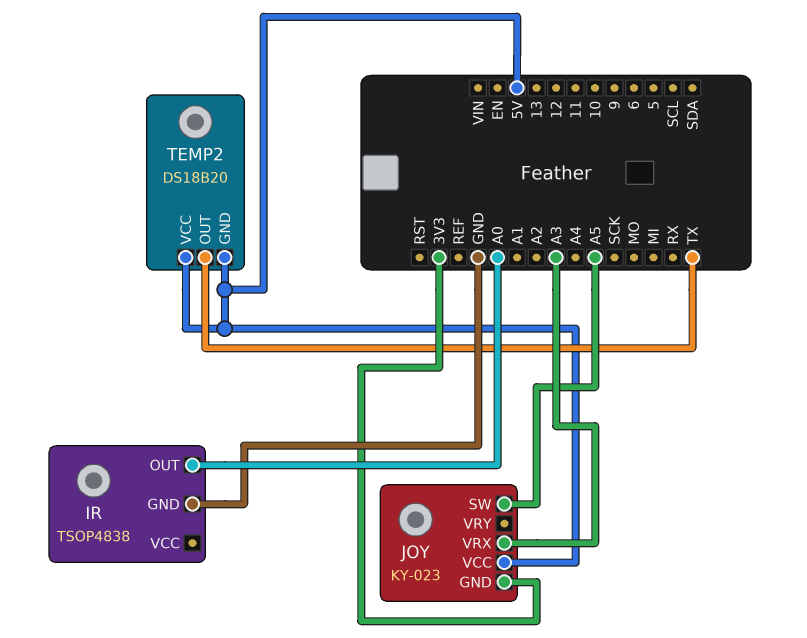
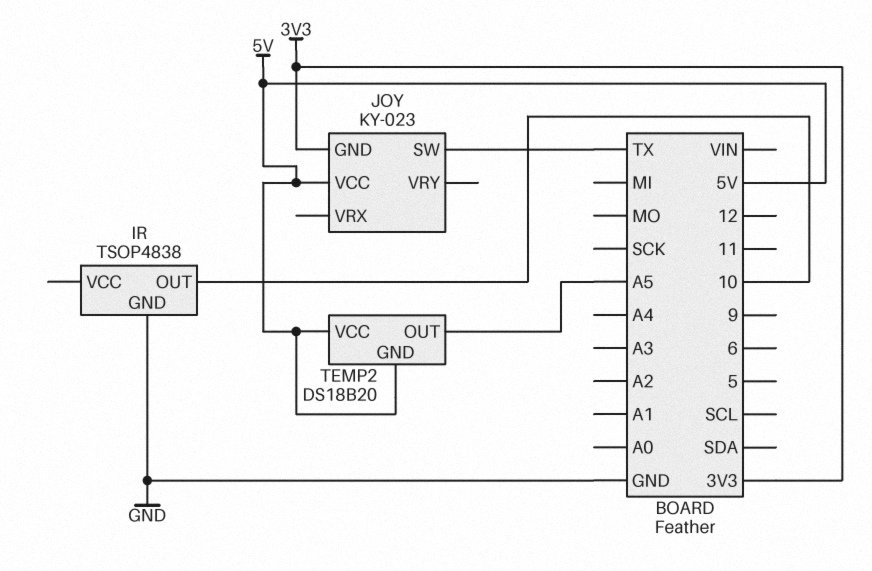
IR pin OUT: A0 -> 10
JOY pin SW: A5 -> TX
JOY pin VRX: A3 -> none
TEMP2 pin OUT: TX -> A5

